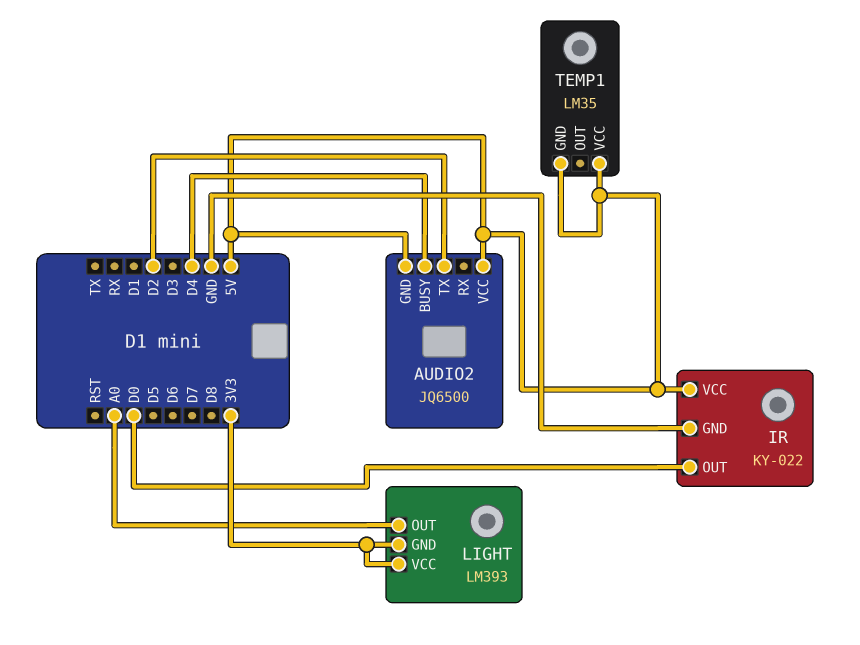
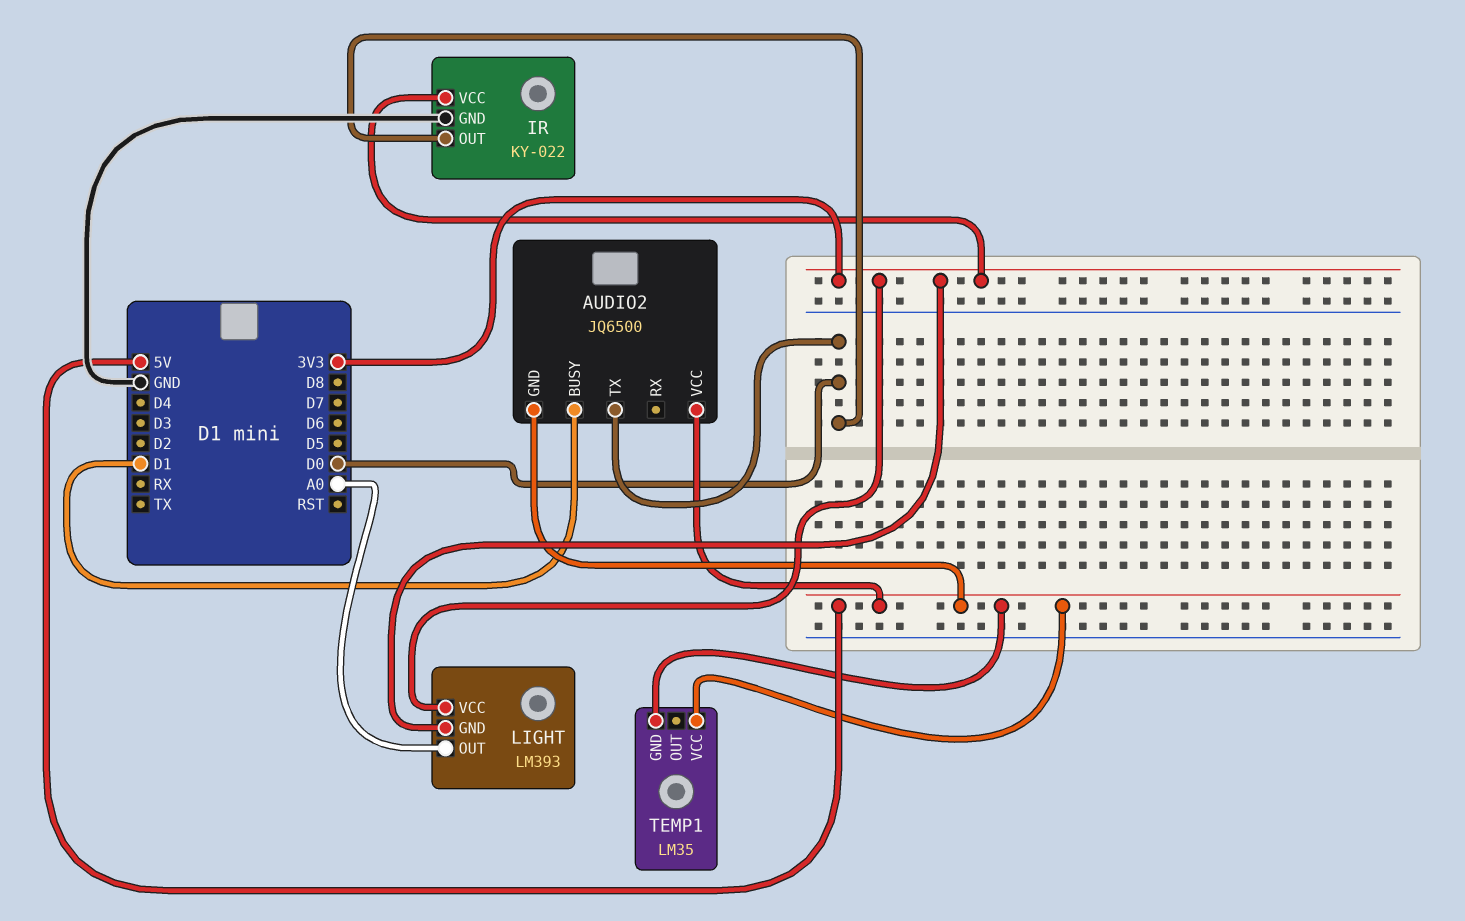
AUDIO2 pin BUSY: D4 -> D1
AUDIO2 pin TX: D2 -> D0
IR pin VCC: 5V -> 3V3

